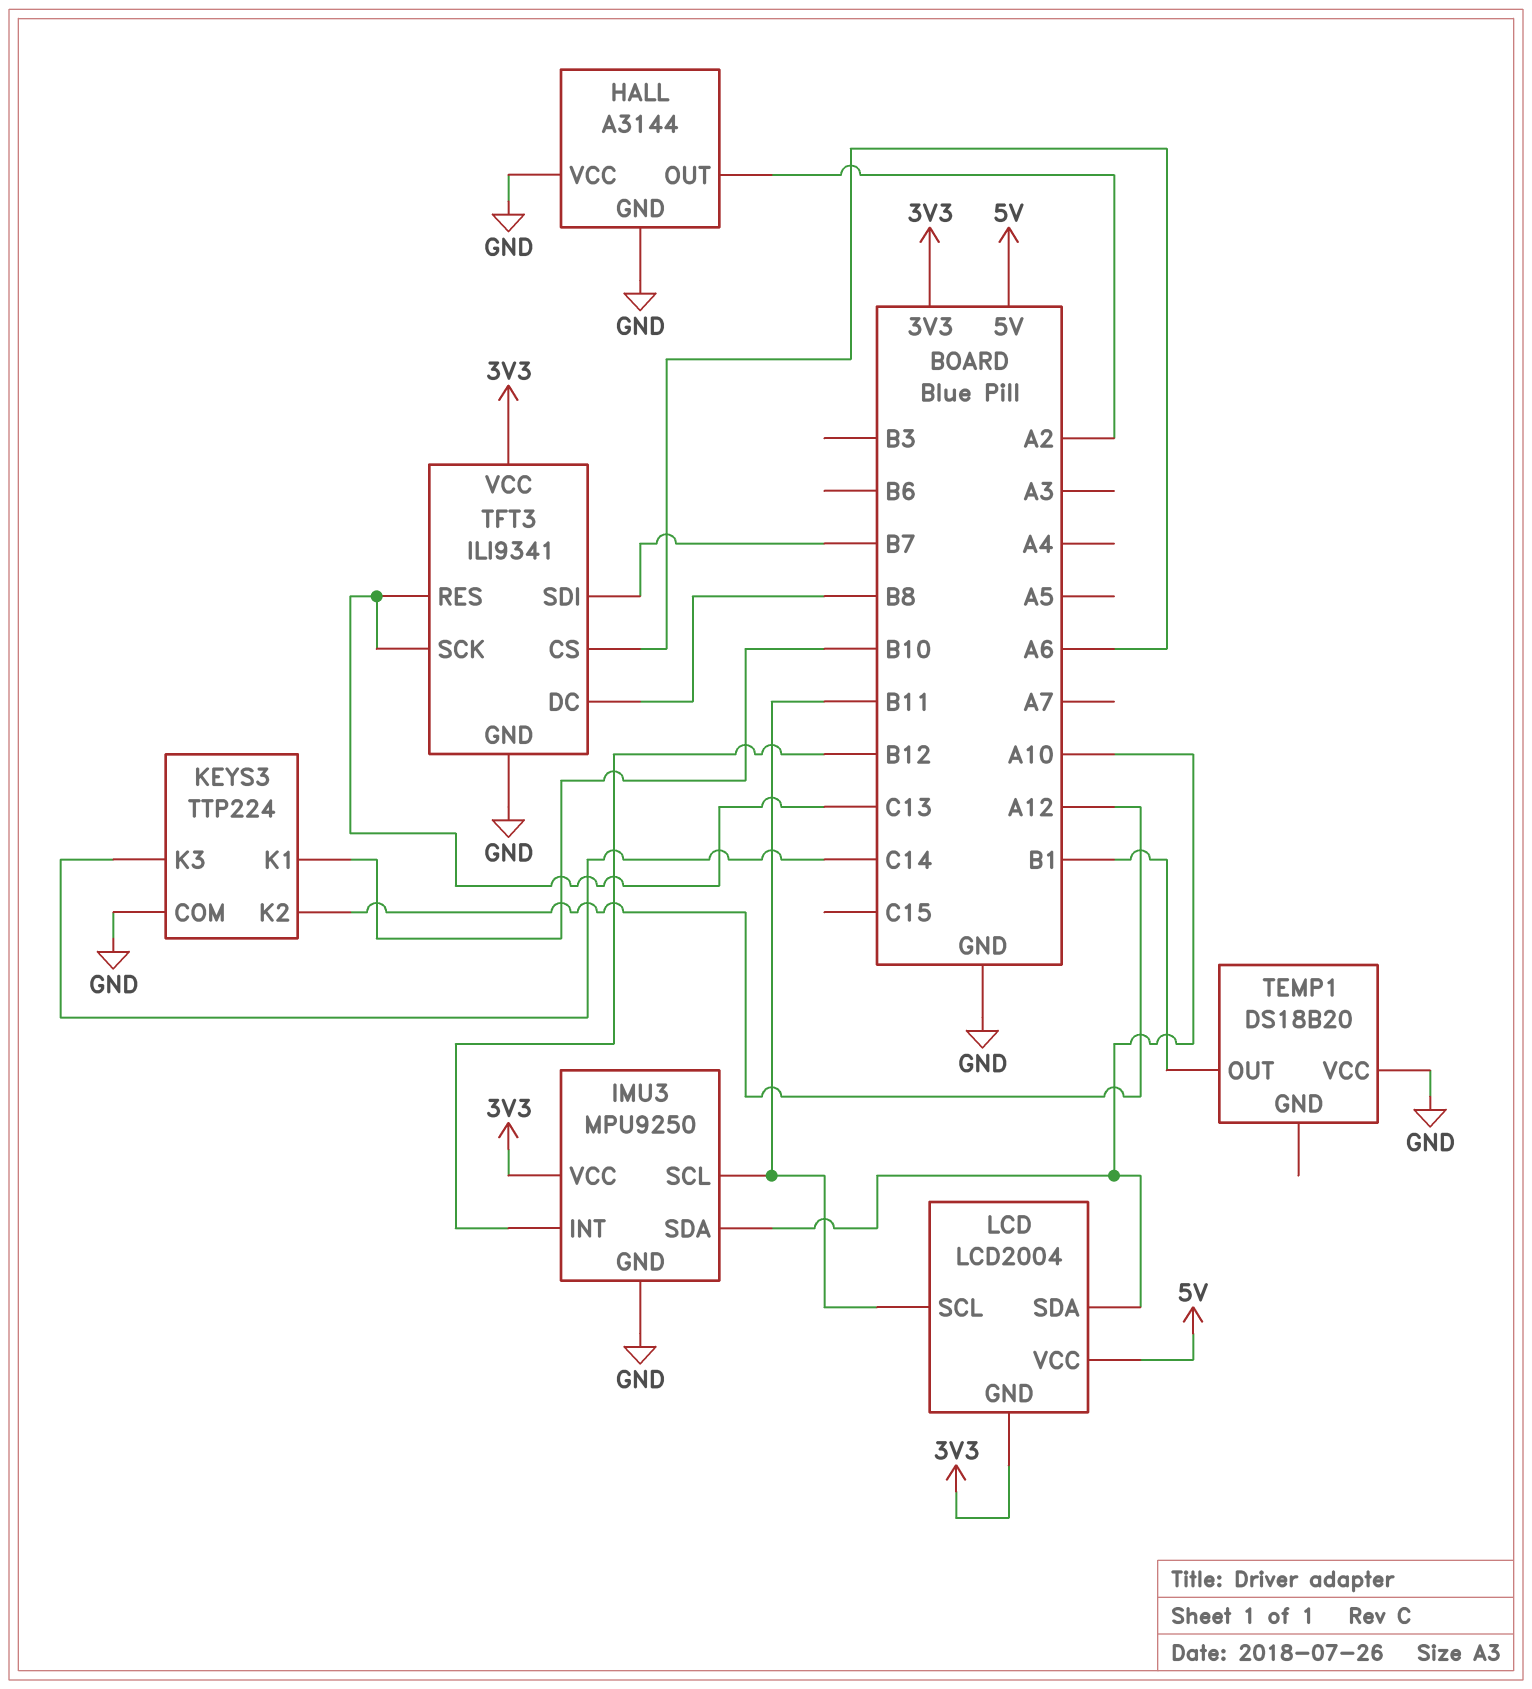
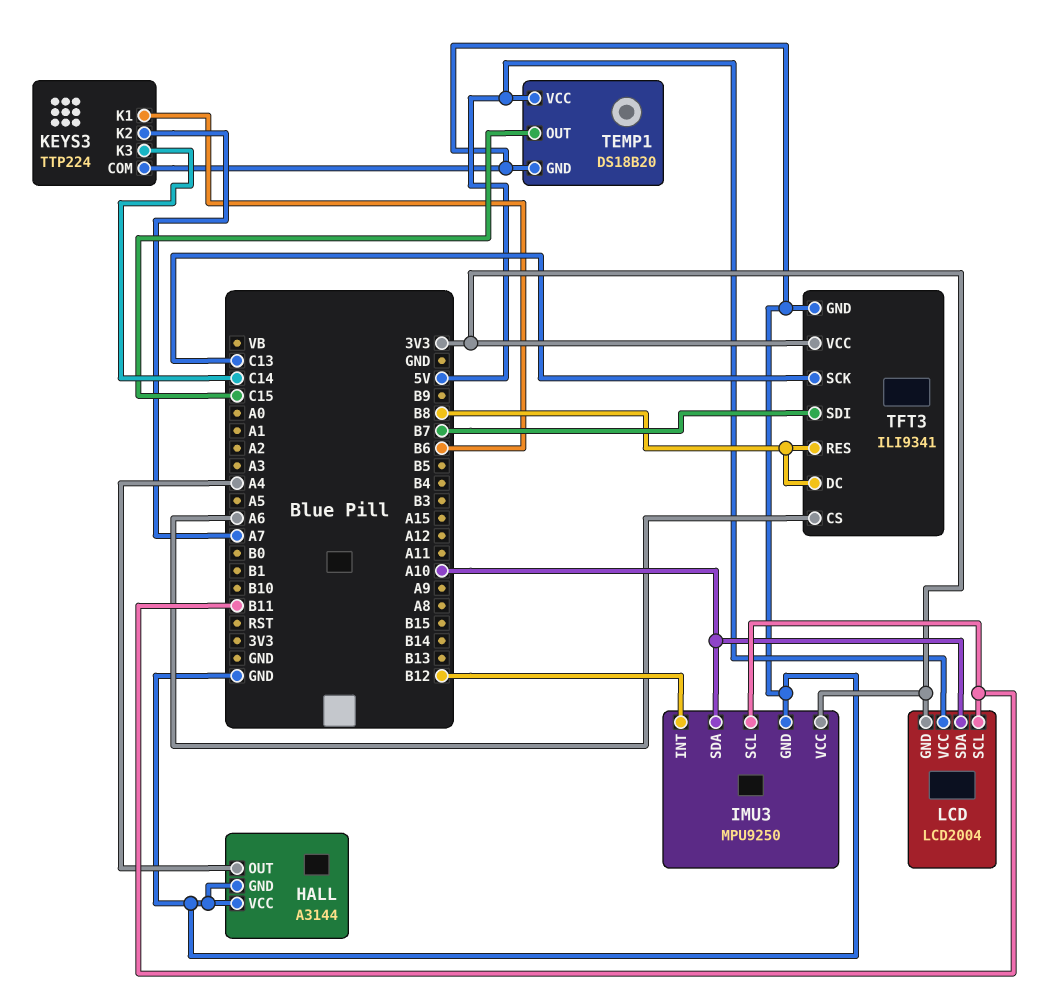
HALL pin OUT: A2 -> A4
KEYS3 pin K1: B10 -> B6
KEYS3 pin K2: A12 -> A7
TEMP1 pin GND: none -> GND
TEMP1 pin OUT: B1 -> C15
TEMP1 pin VCC: GND -> 5V
TFT3 pin RES: C13 -> B8

